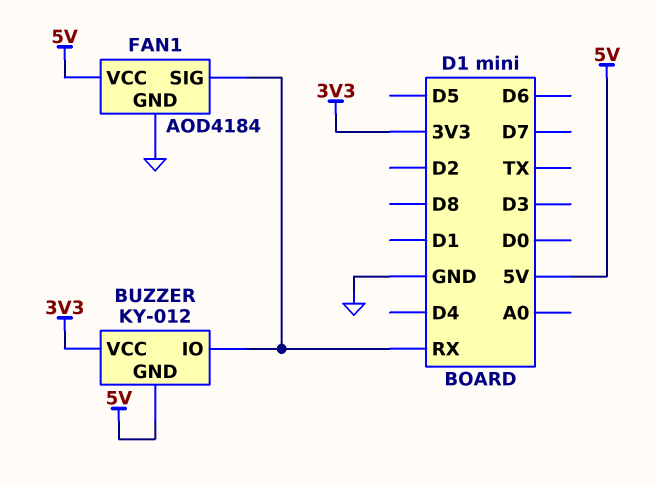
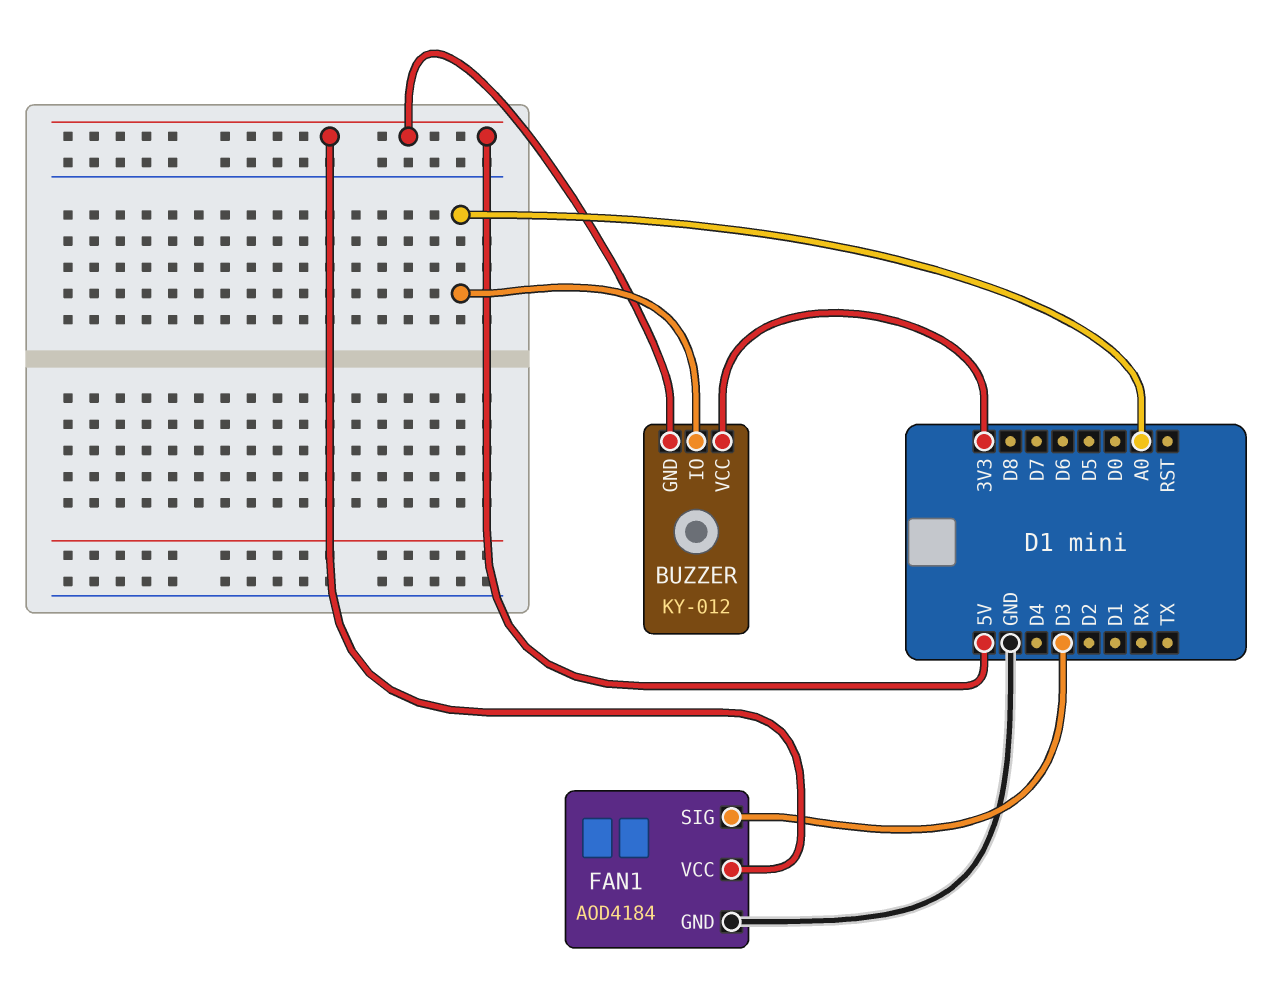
BUZZER pin IO: RX -> A0
FAN1 pin SIG: RX -> D3

